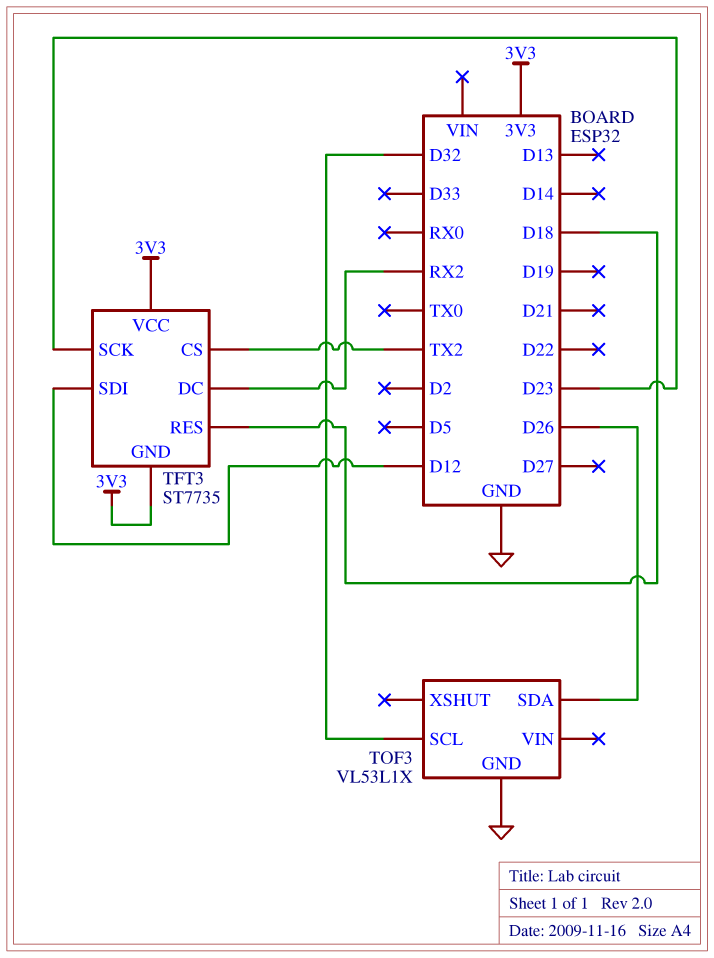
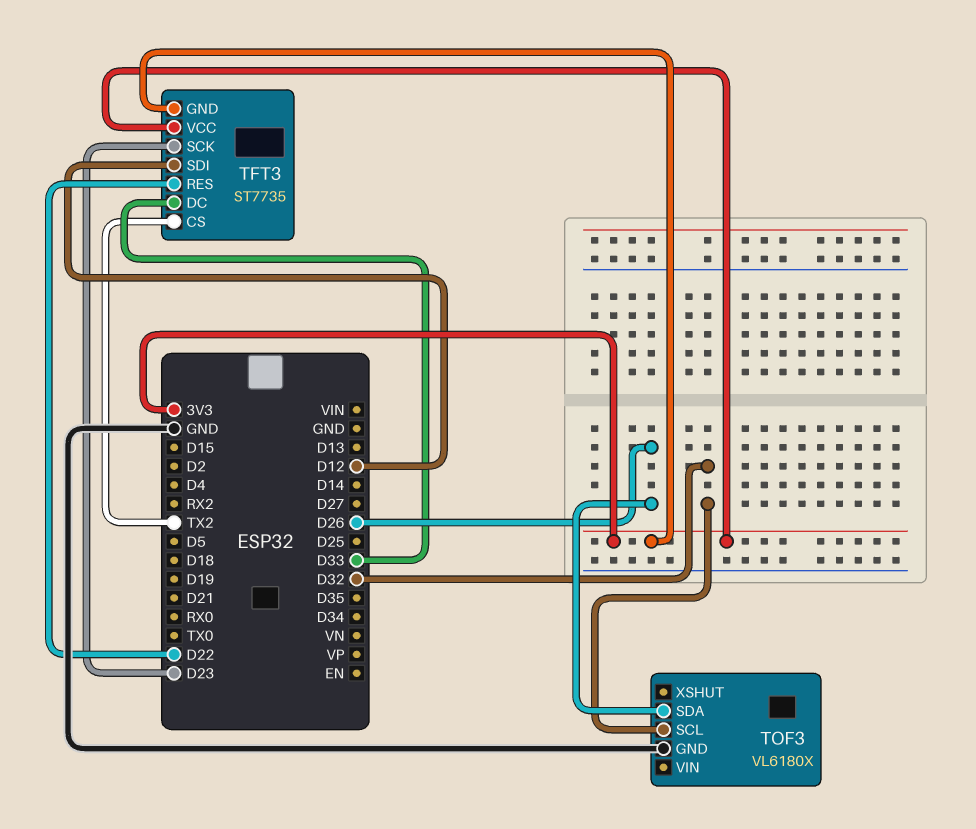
TFT3 pin DC: RX2 -> D33
TFT3 pin RES: D18 -> D22
TOF3: VL53L1X -> VL6180X

